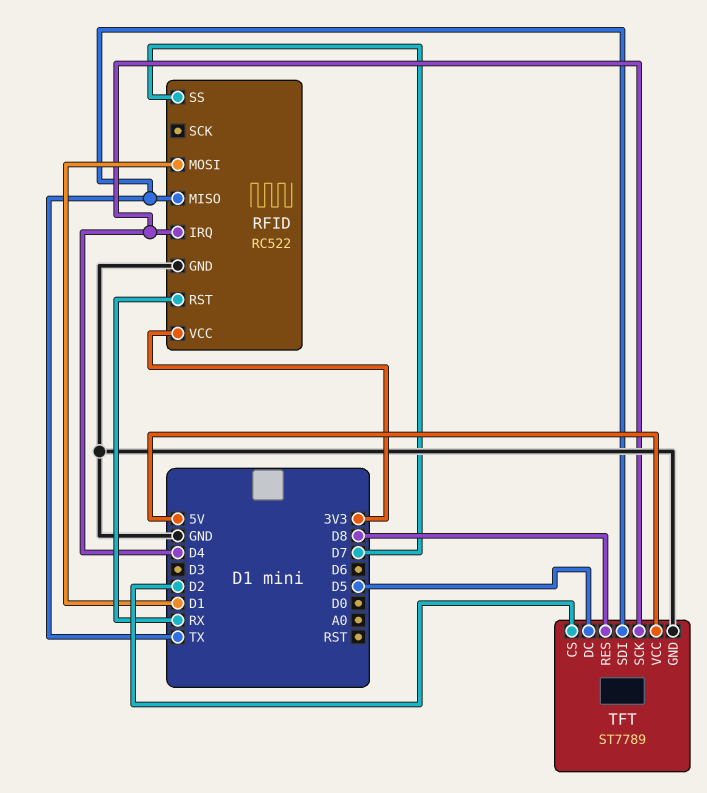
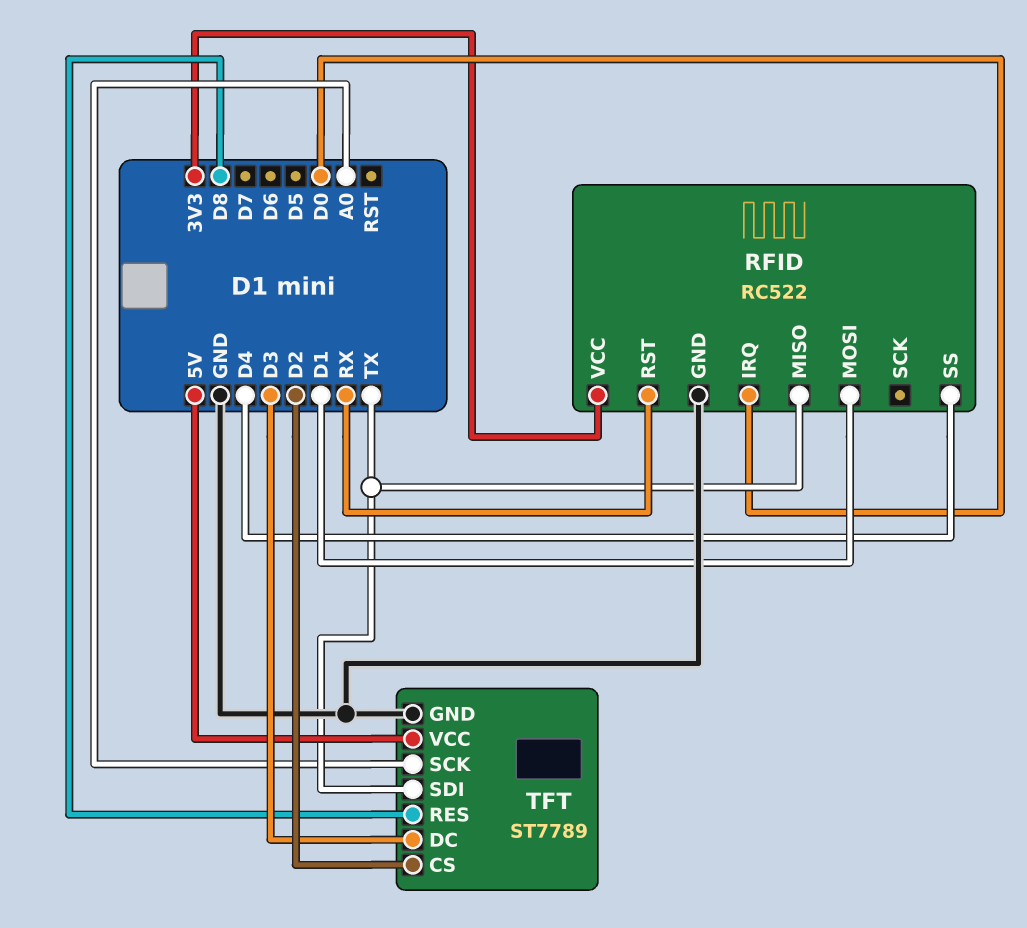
RFID pin IRQ: D4 -> D0
RFID pin SS: D7 -> D4
TFT pin DC: D5 -> D3
TFT pin SCK: D4 -> A0

